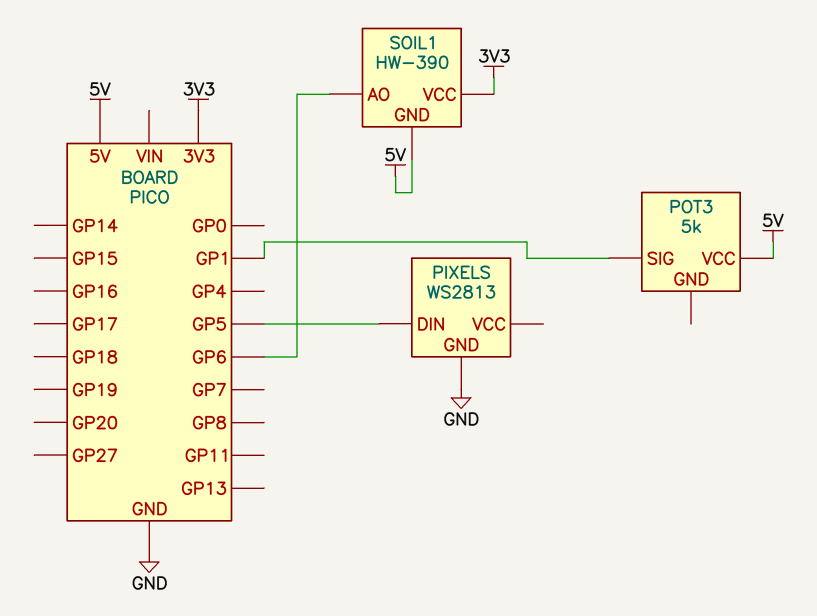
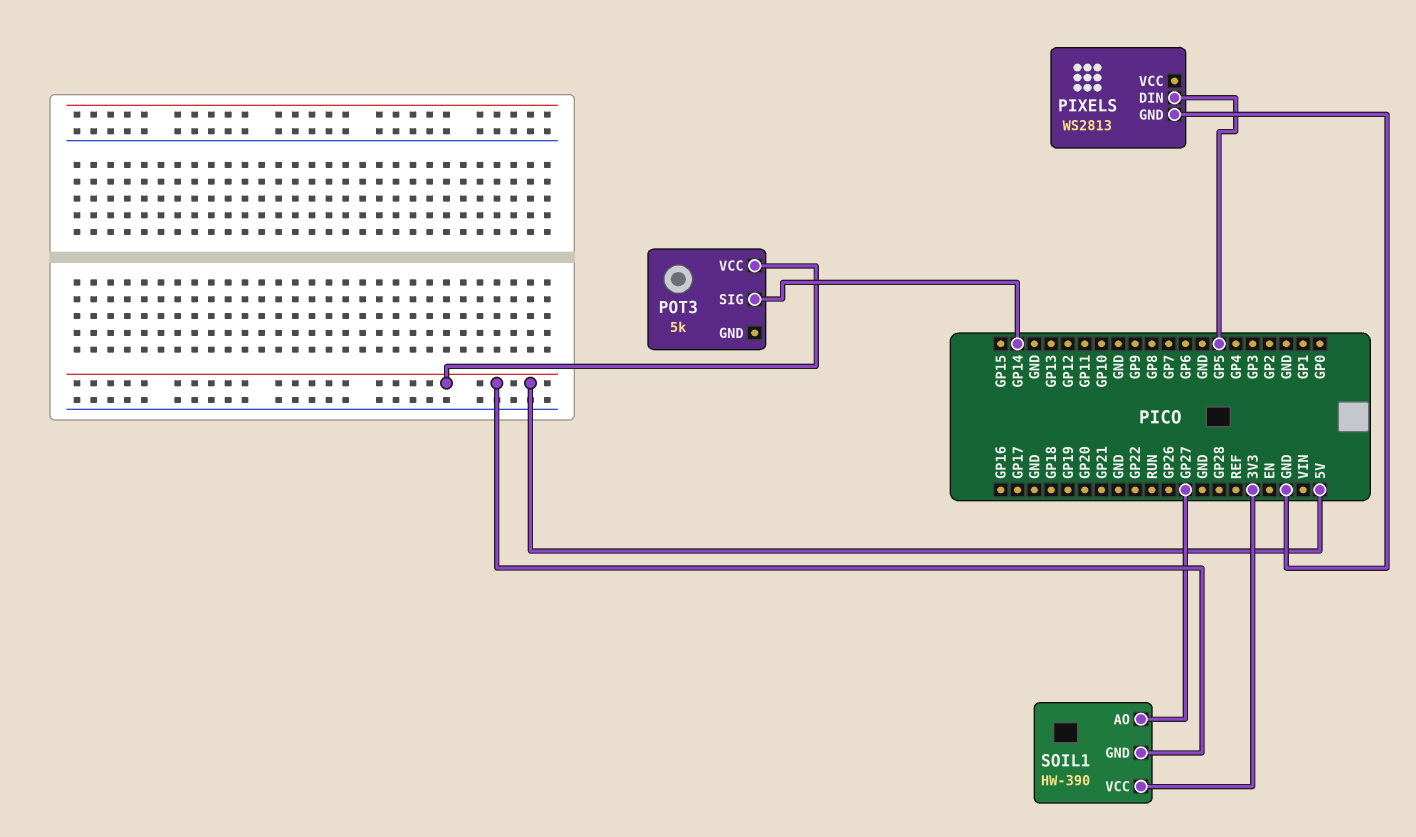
POT3 pin SIG: GP1 -> GP14
SOIL1 pin AO: GP6 -> GP27

